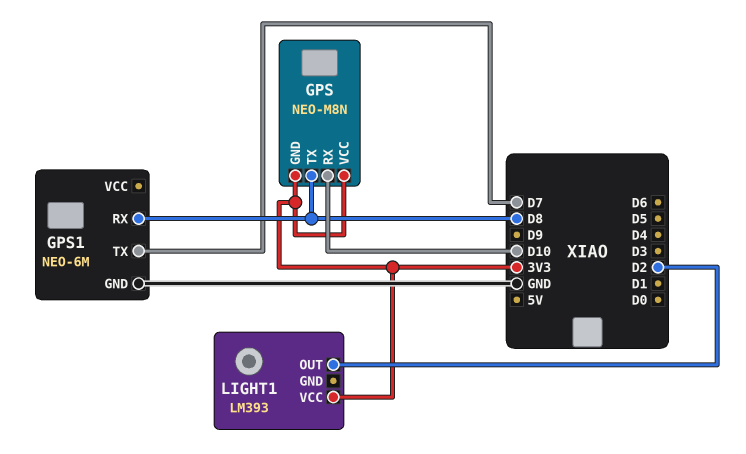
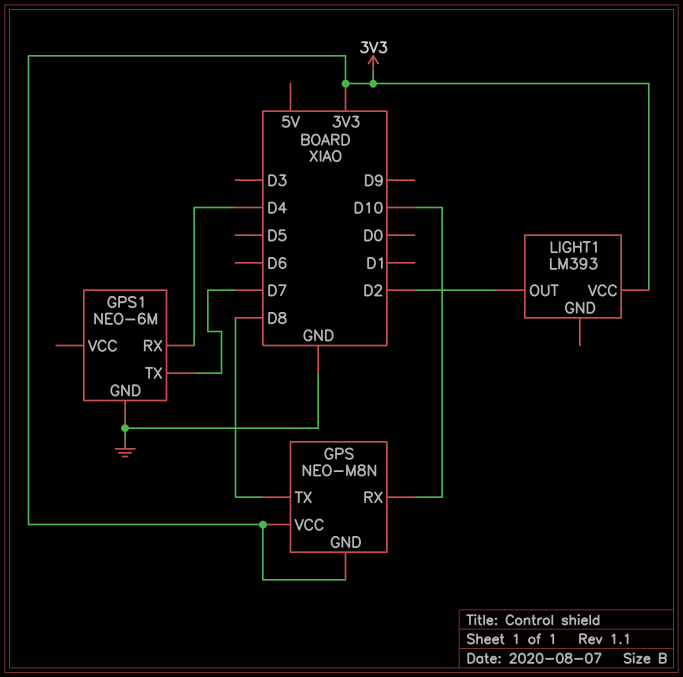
GPS1 pin RX: D8 -> D4

